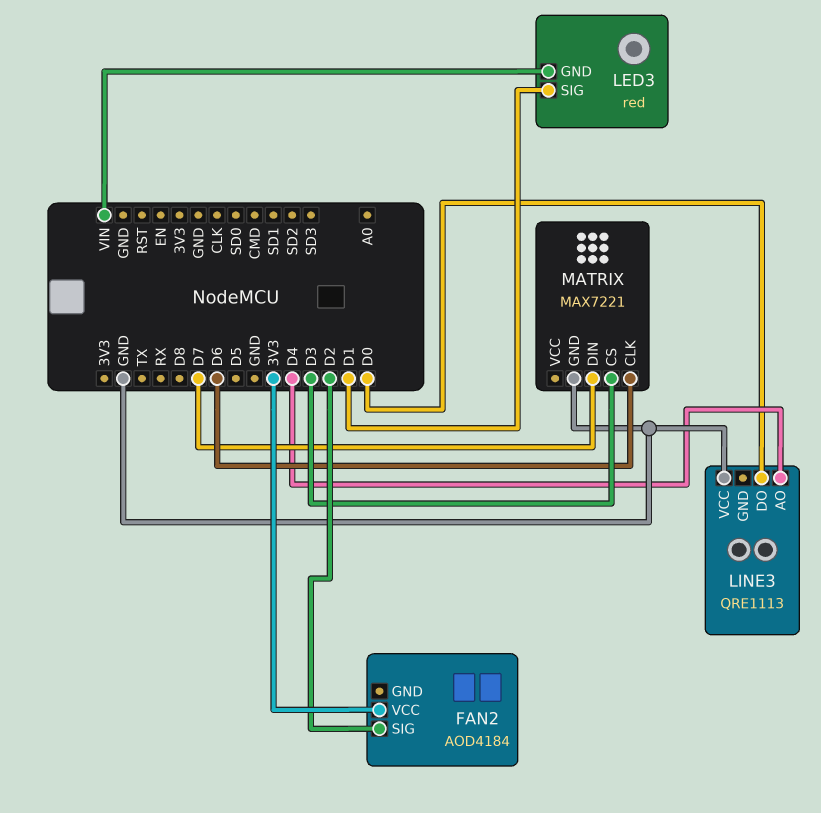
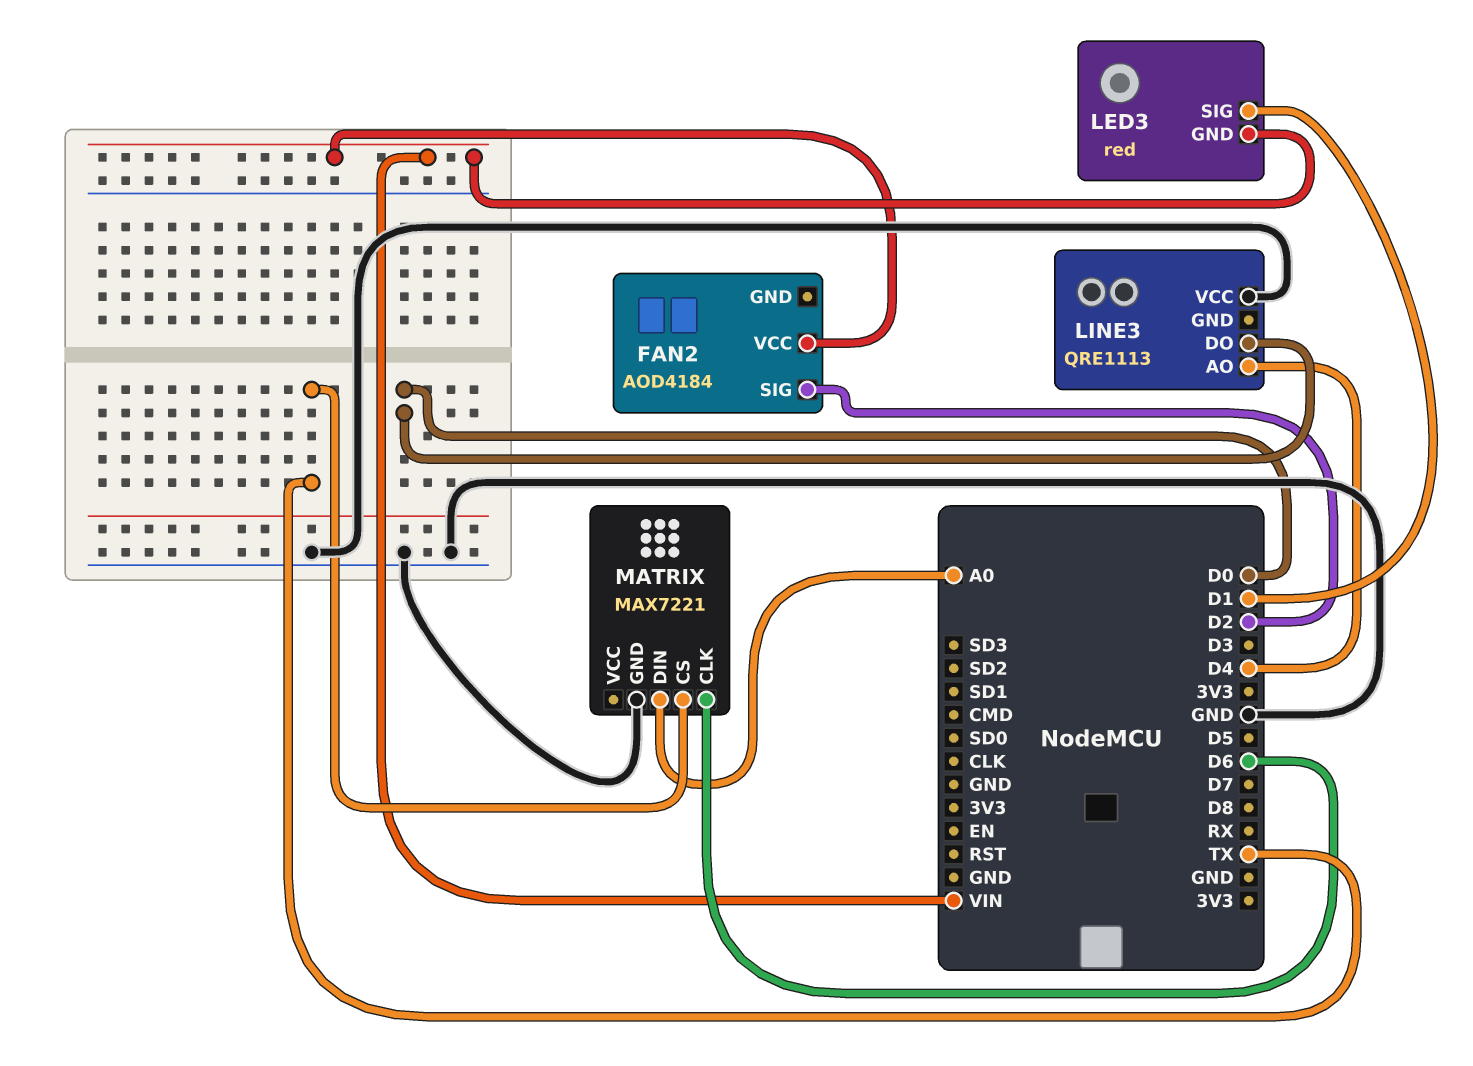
FAN2 pin VCC: 3V3 -> VIN
MATRIX pin CS: D3 -> TX
MATRIX pin DIN: D7 -> A0

